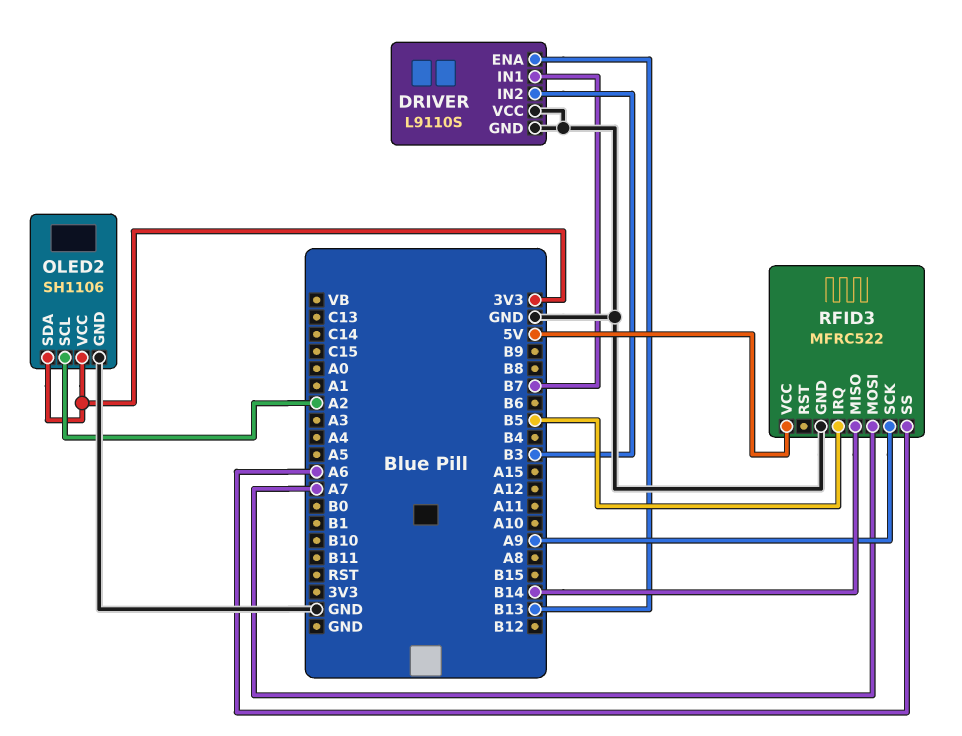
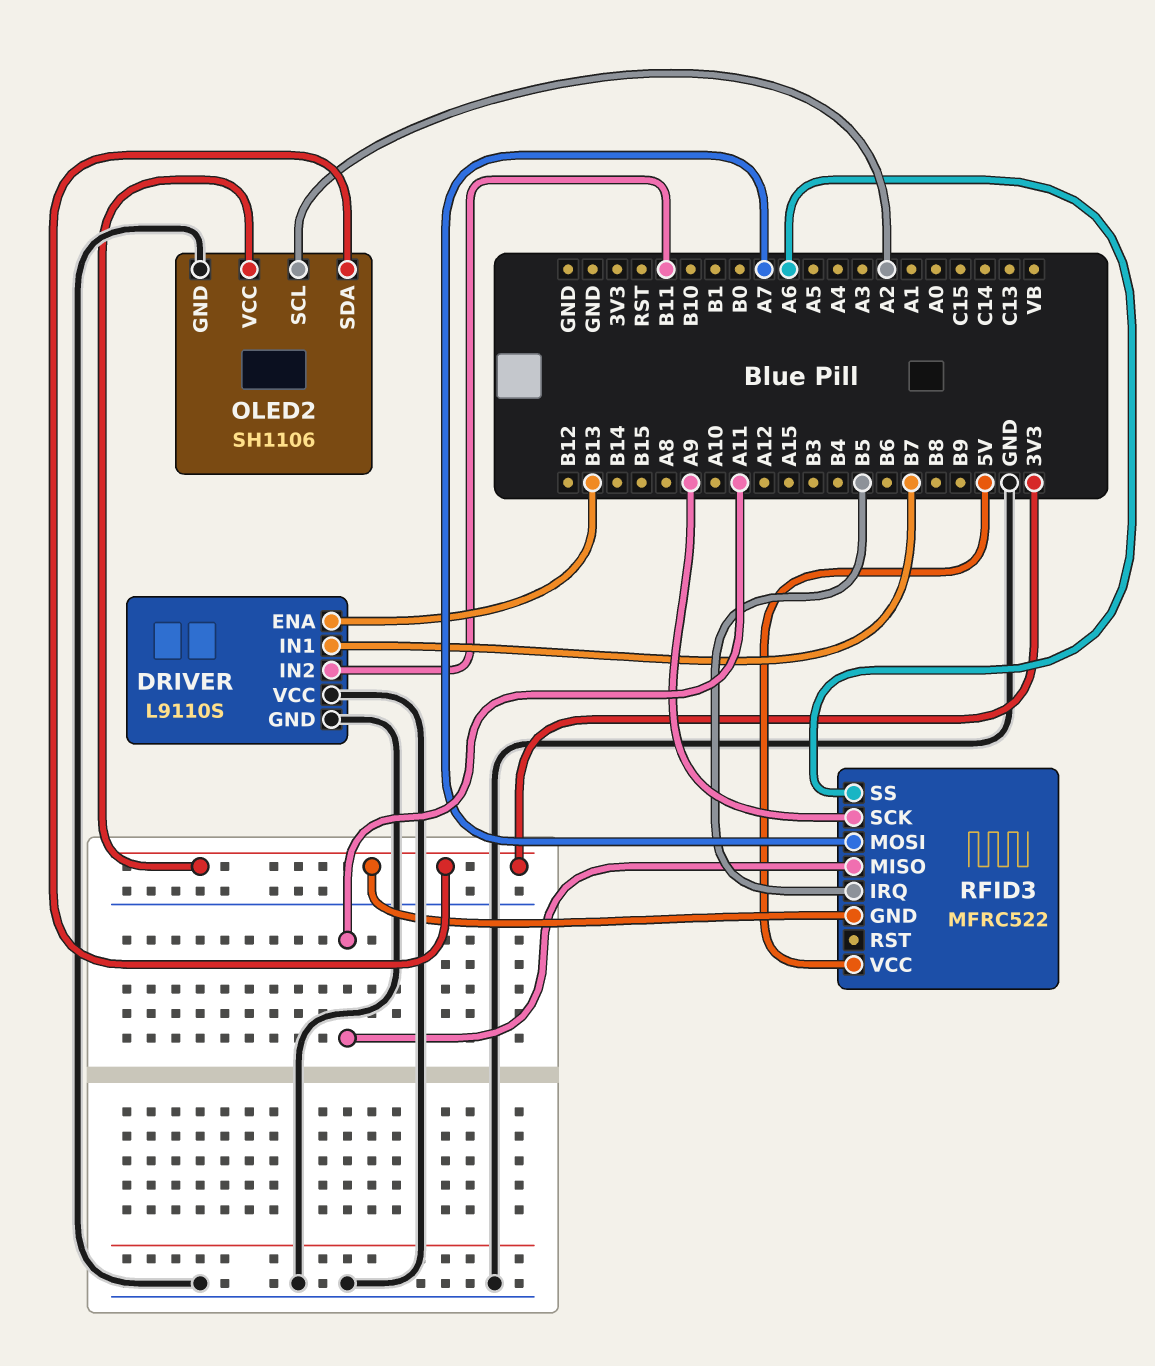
DRIVER pin IN2: B3 -> B11
RFID3 pin GND: GND -> 3V3
RFID3 pin MISO: B14 -> A11

